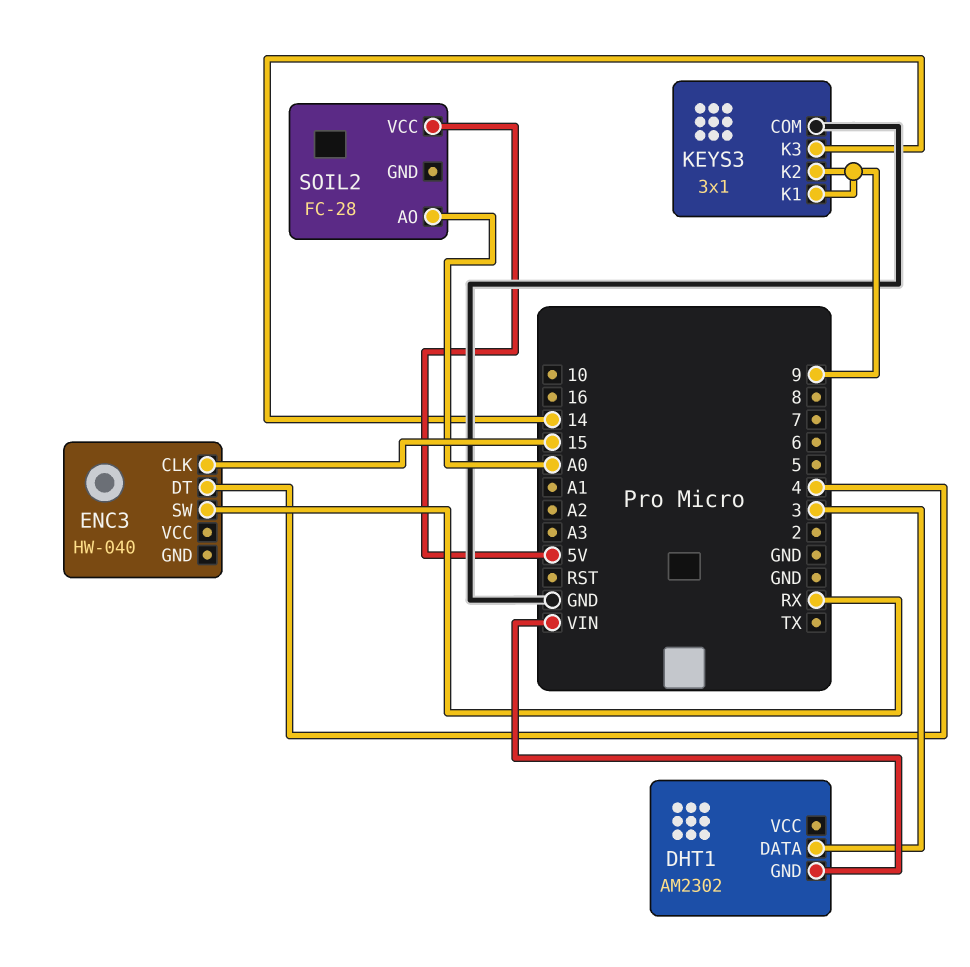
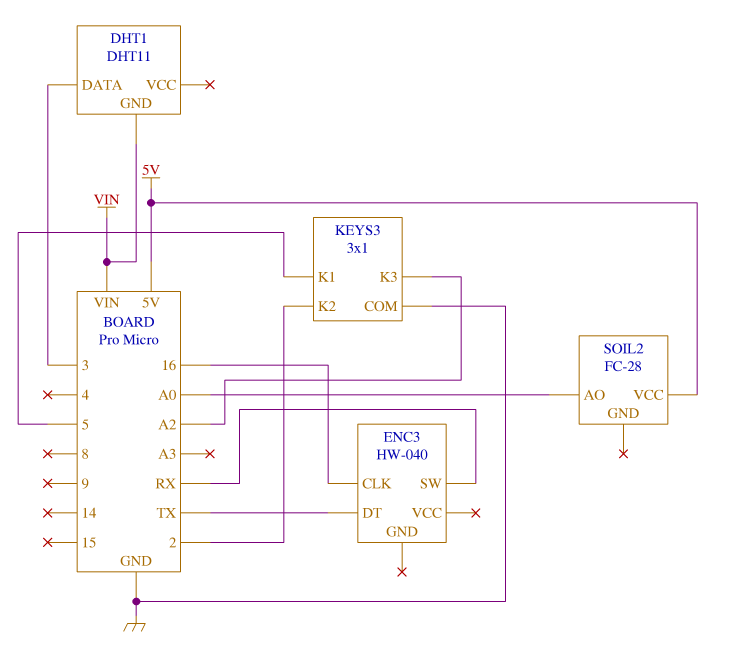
DHT1: AM2302 -> DHT11
ENC3 pin CLK: 15 -> 16
ENC3 pin DT: 4 -> TX
KEYS3 pin K1: 9 -> 5
KEYS3 pin K2: 9 -> 2
KEYS3 pin K3: 14 -> A2

